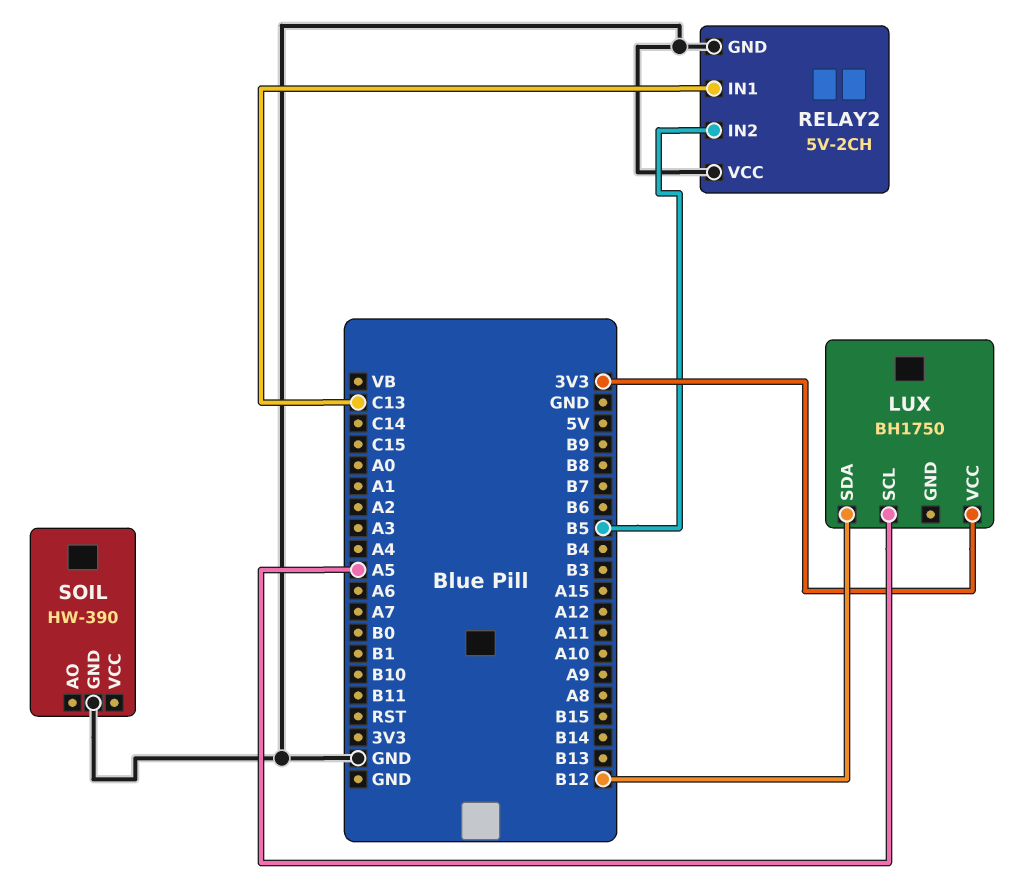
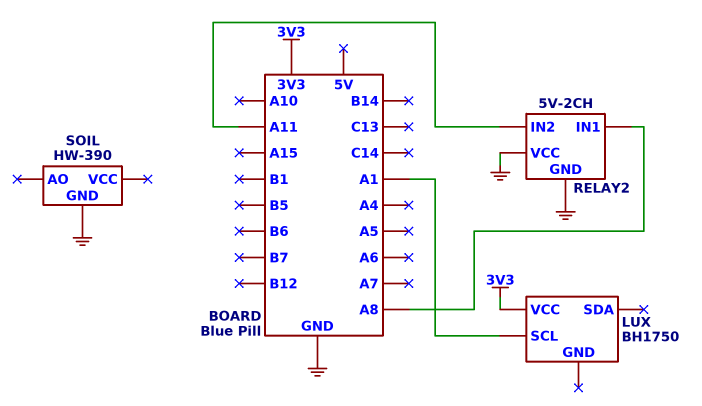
LUX pin SCL: A5 -> A1
LUX pin SDA: B12 -> none
RELAY2 pin IN1: C13 -> A8
RELAY2 pin IN2: B5 -> A11

